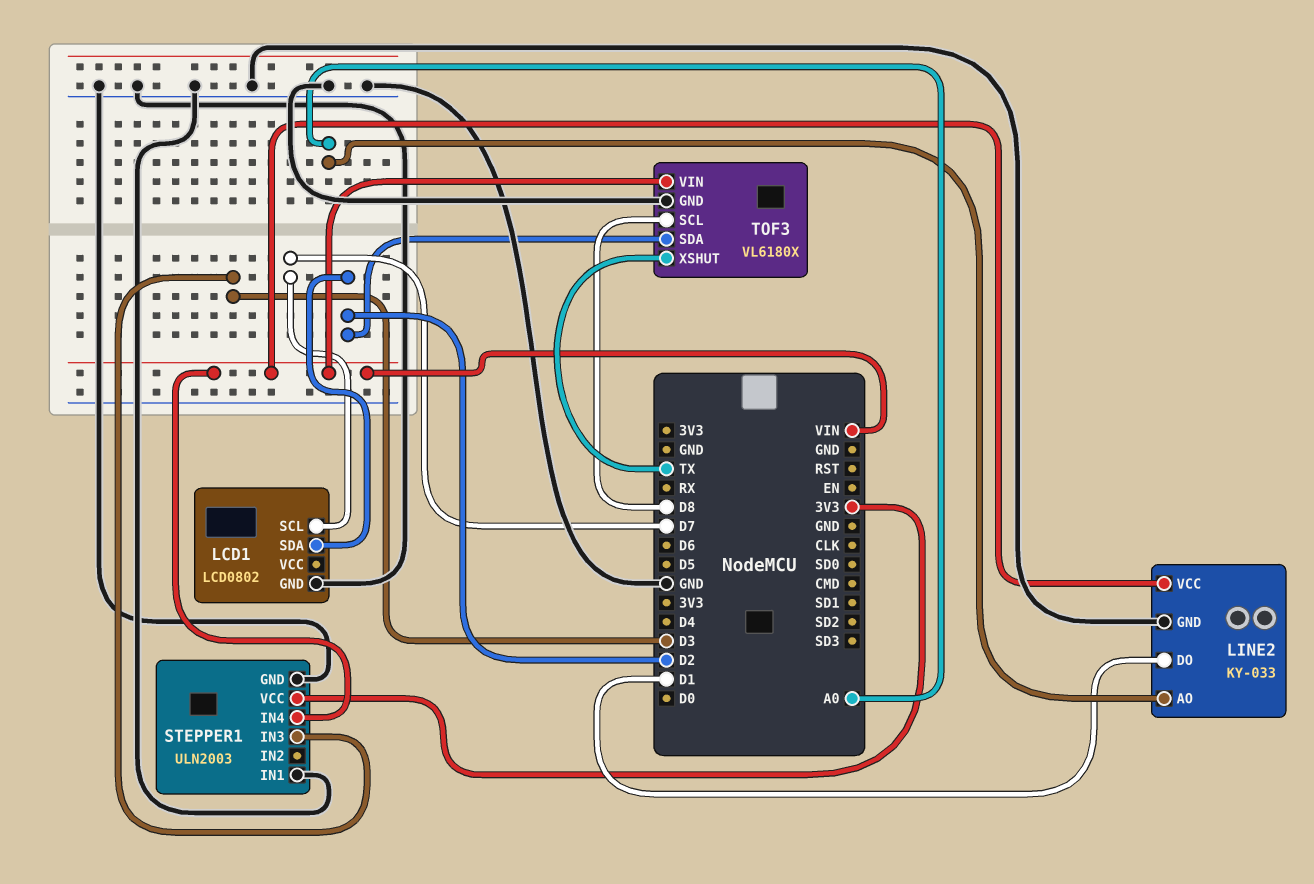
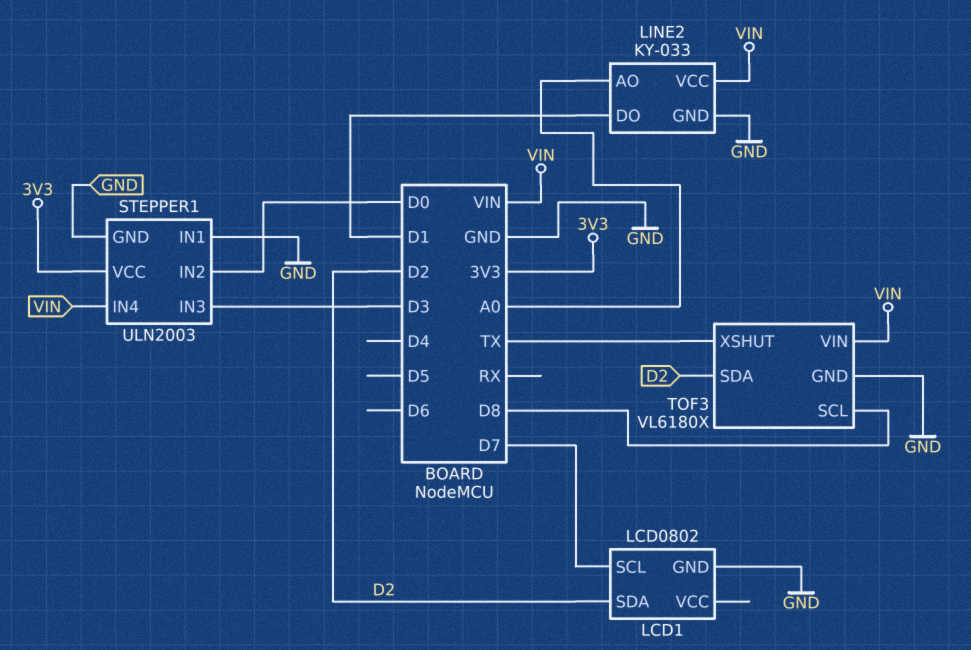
STEPPER1 pin IN2: none -> D0

